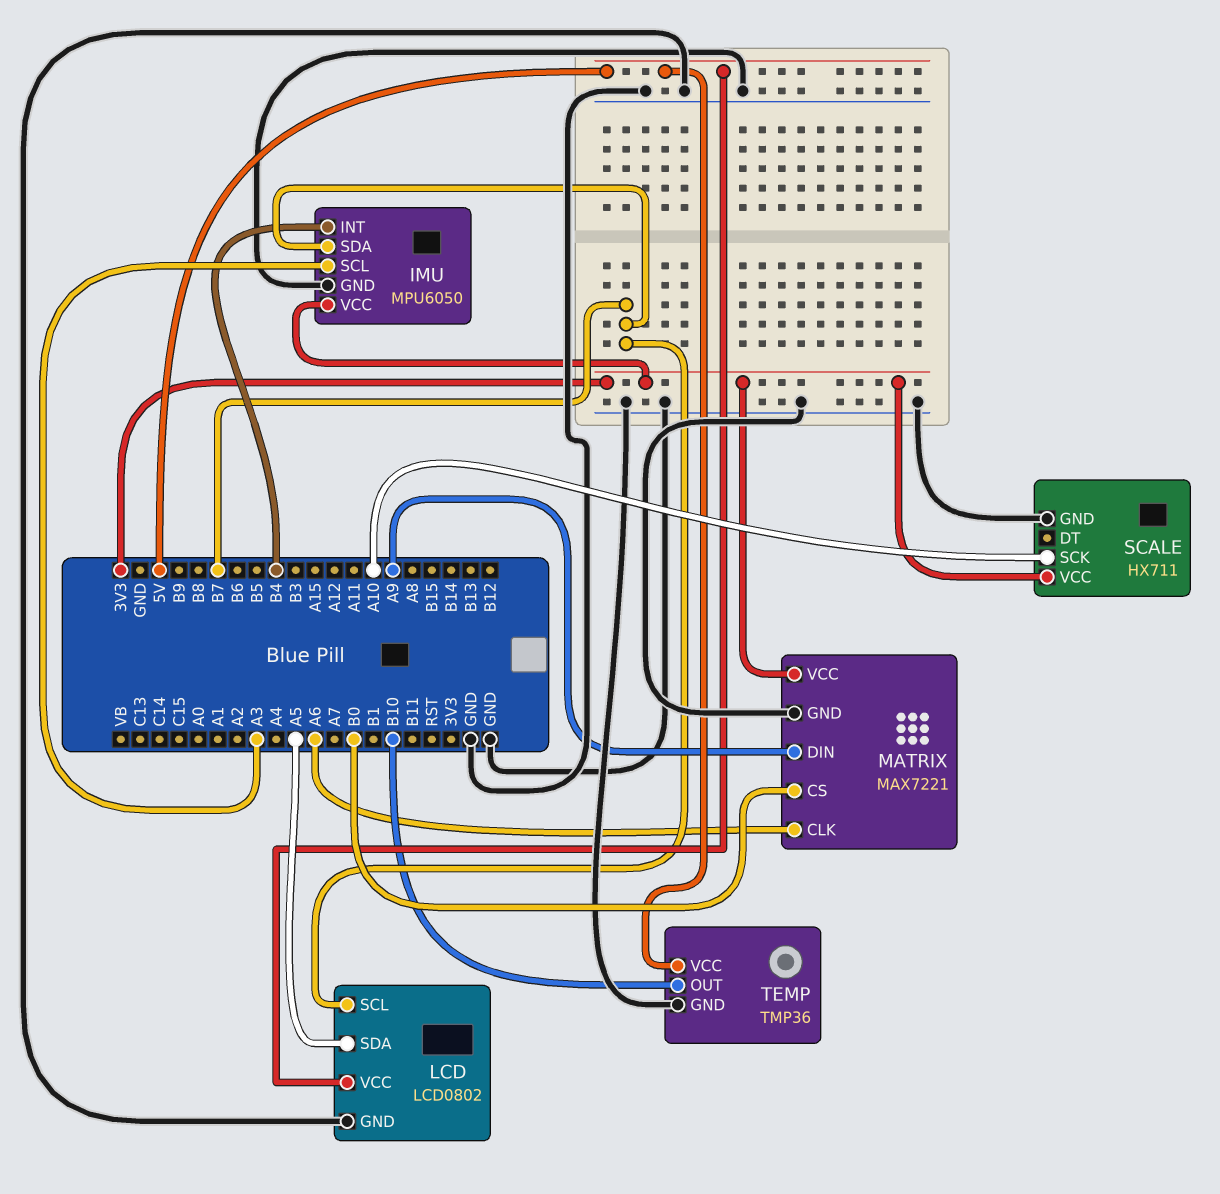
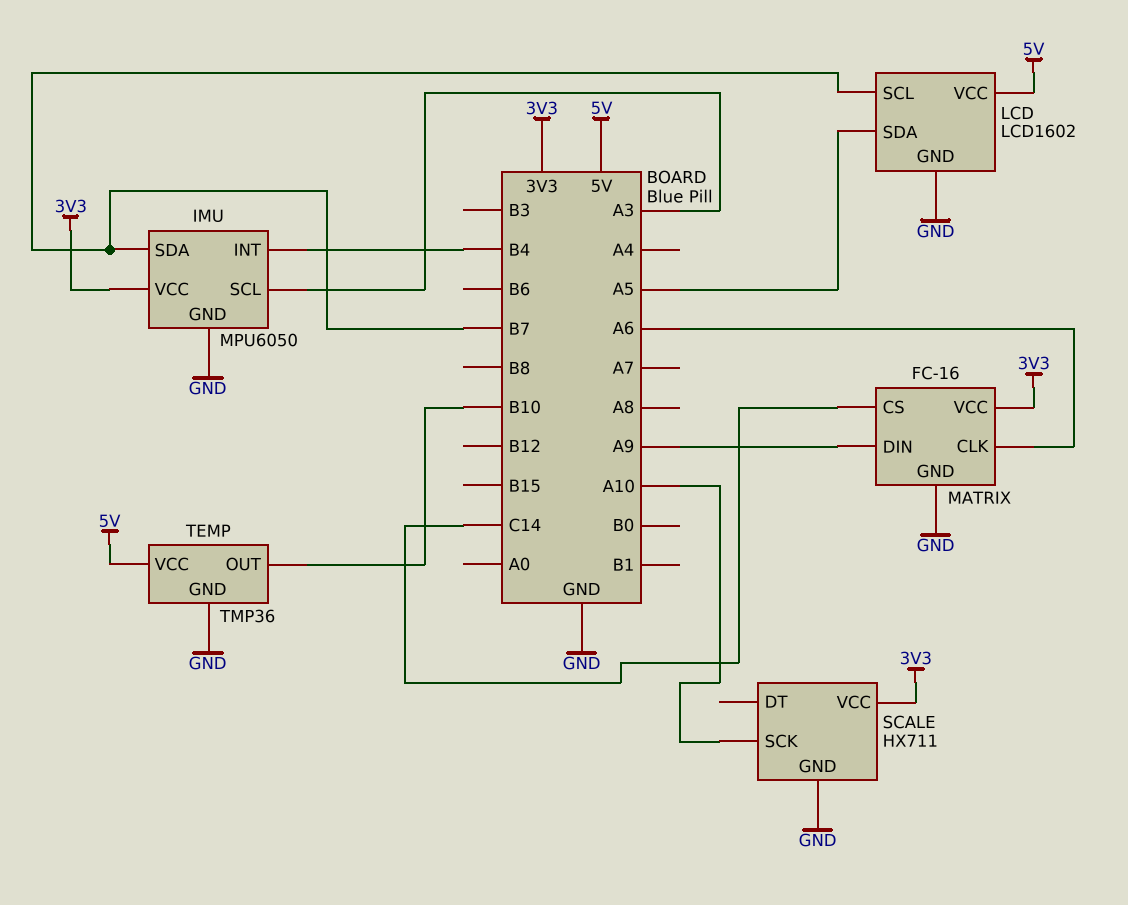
LCD: LCD0802 -> LCD1602
MATRIX: MAX7221 -> FC-16
MATRIX pin CS: B0 -> C14

